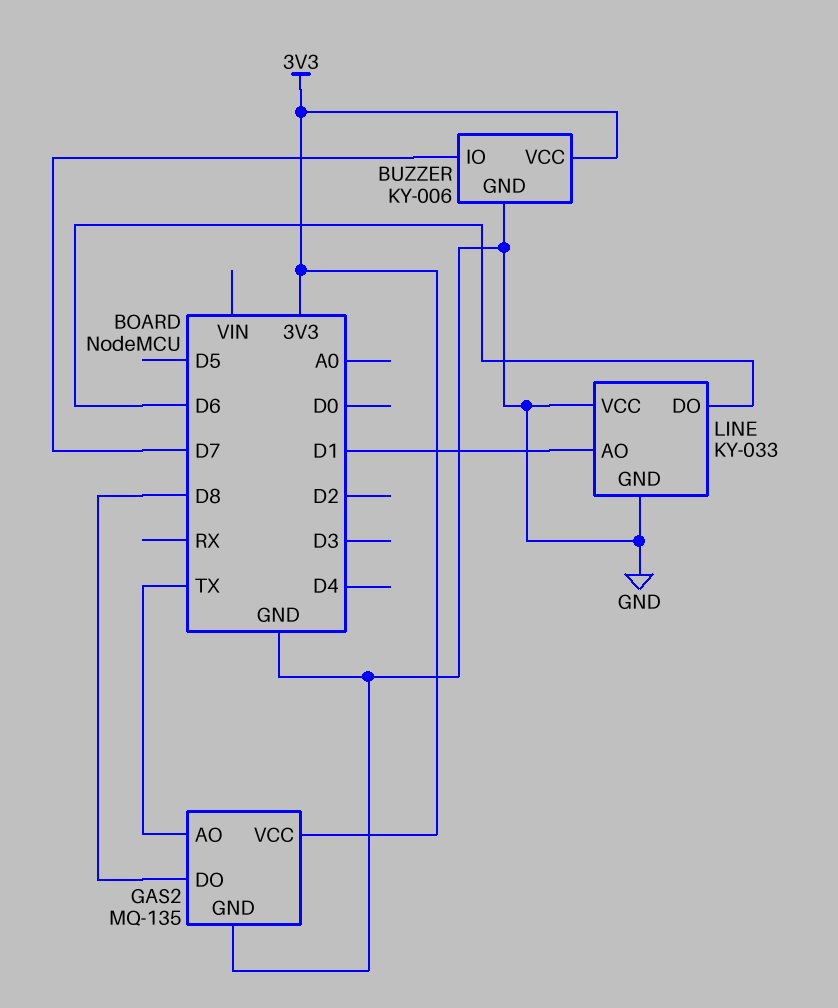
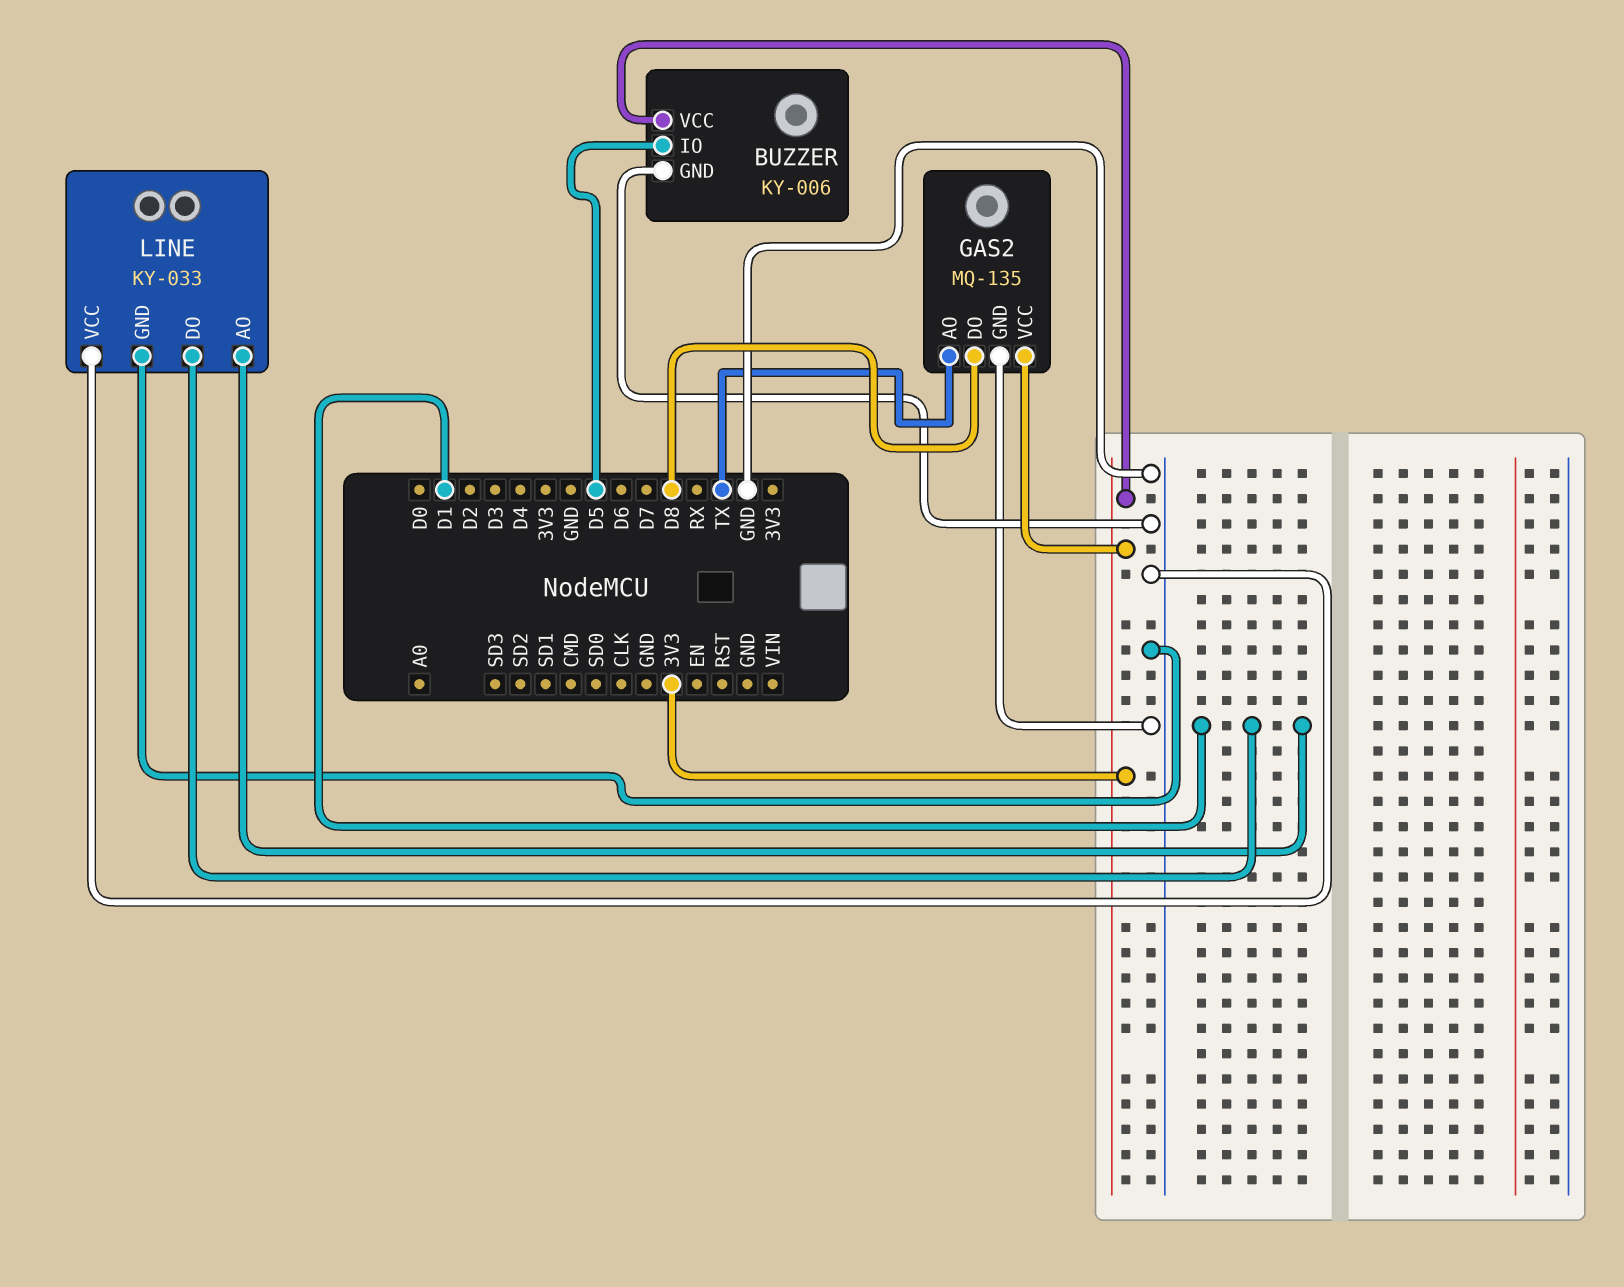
BUZZER pin IO: D7 -> D5
LINE pin DO: D6 -> D1

